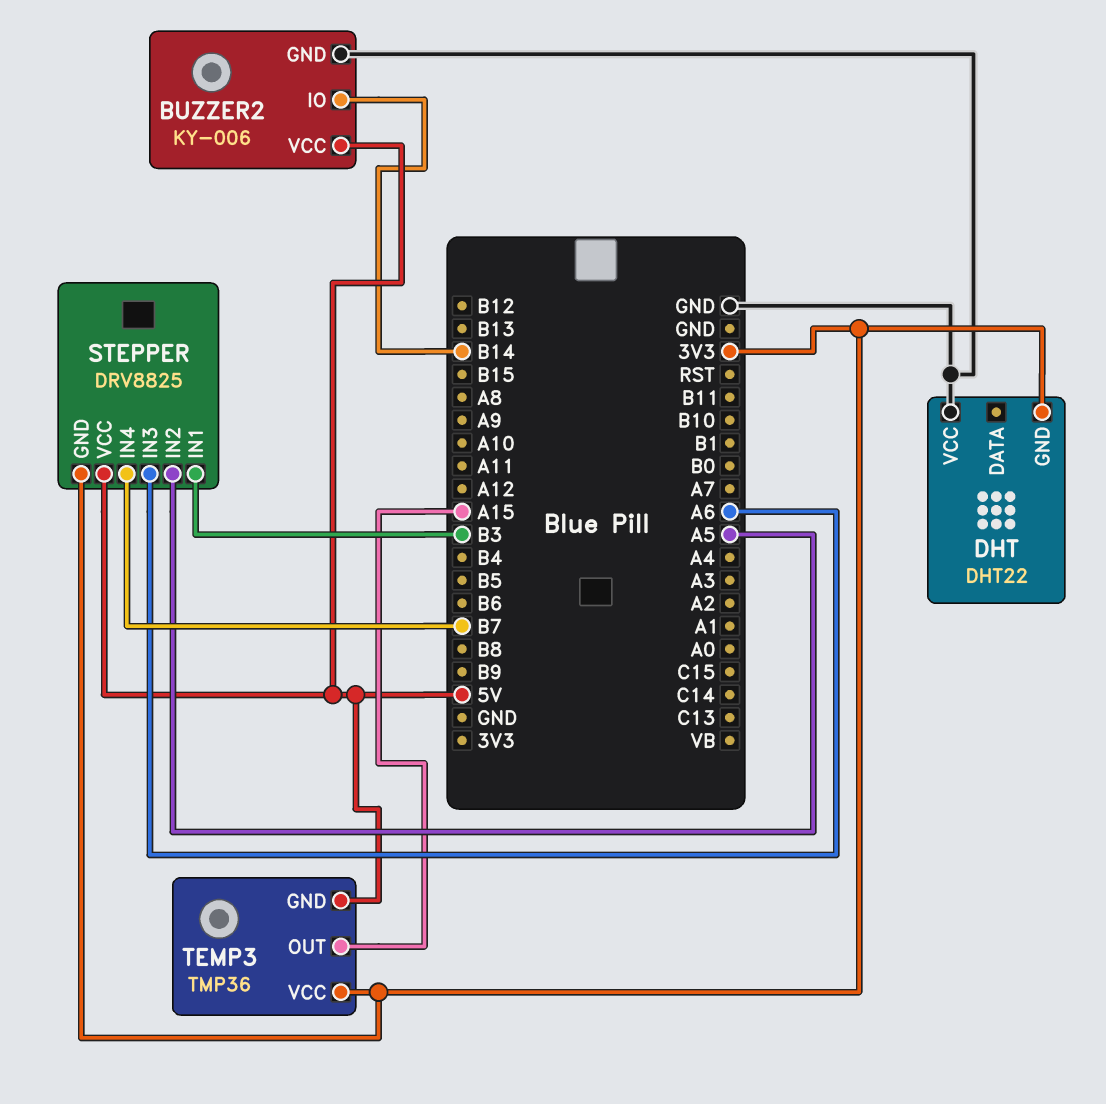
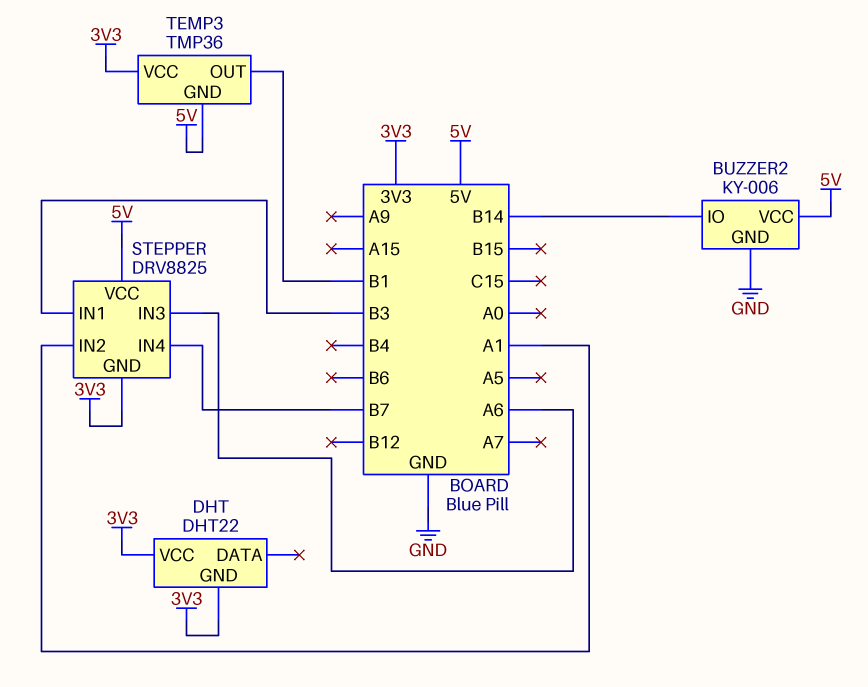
DHT pin VCC: GND -> 3V3
STEPPER pin IN2: A5 -> A1
TEMP3 pin OUT: A15 -> B1

